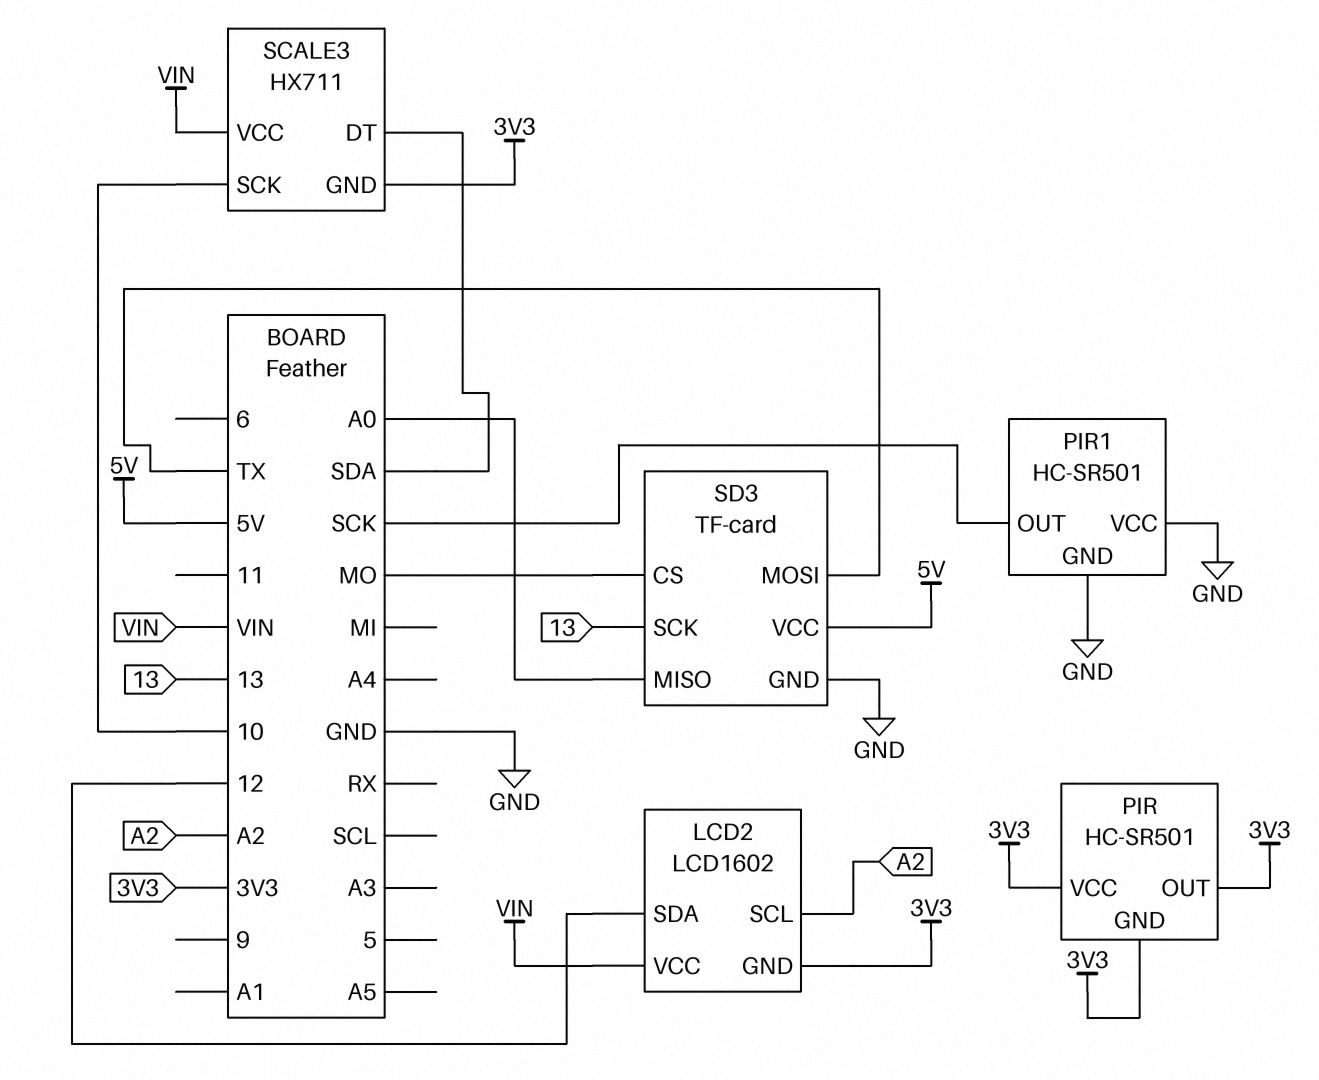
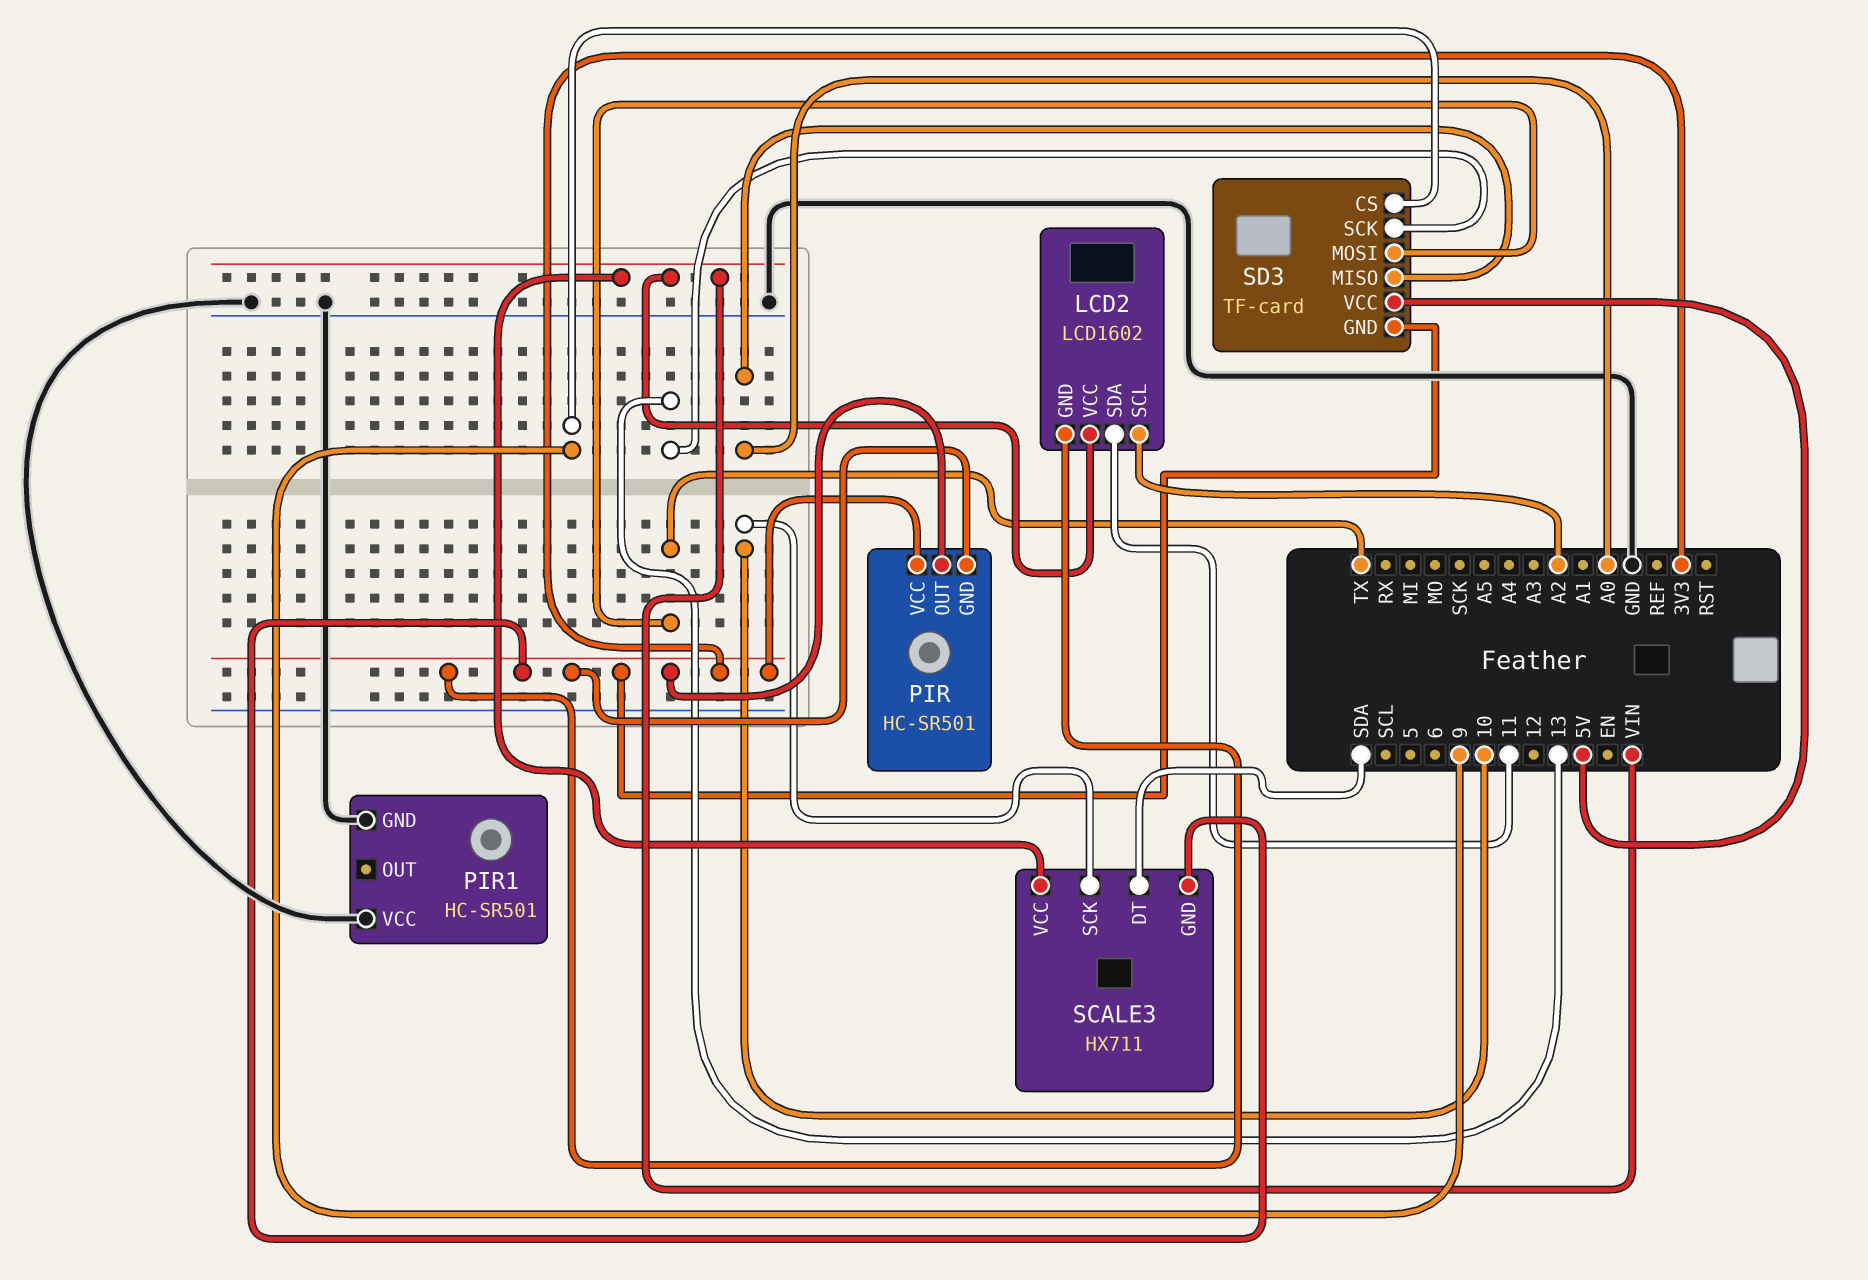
LCD2 pin SDA: 12 -> 11
PIR1 pin OUT: SCK -> none
SD3 pin CS: MO -> 9
SD3 pin GND: GND -> 3V3

